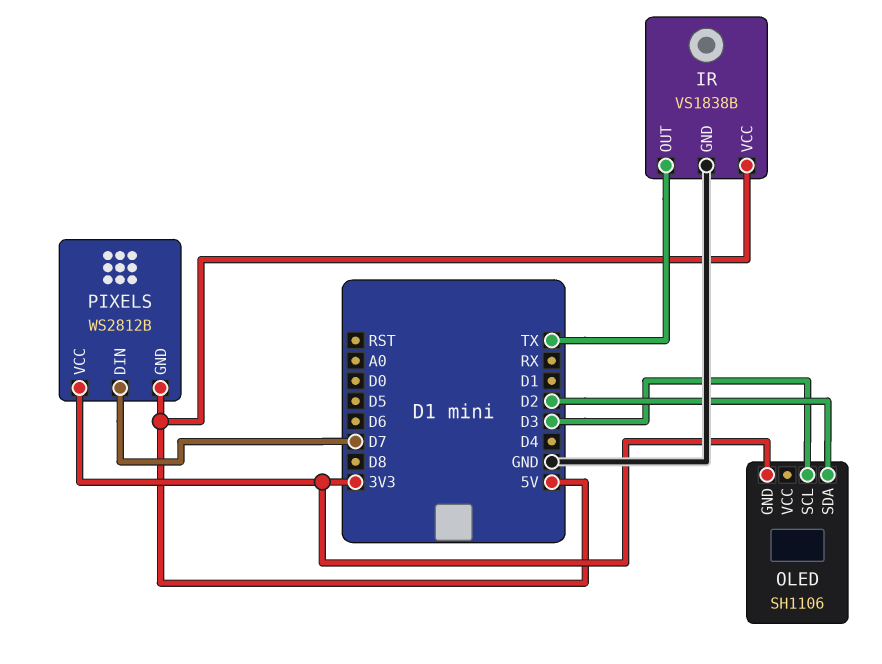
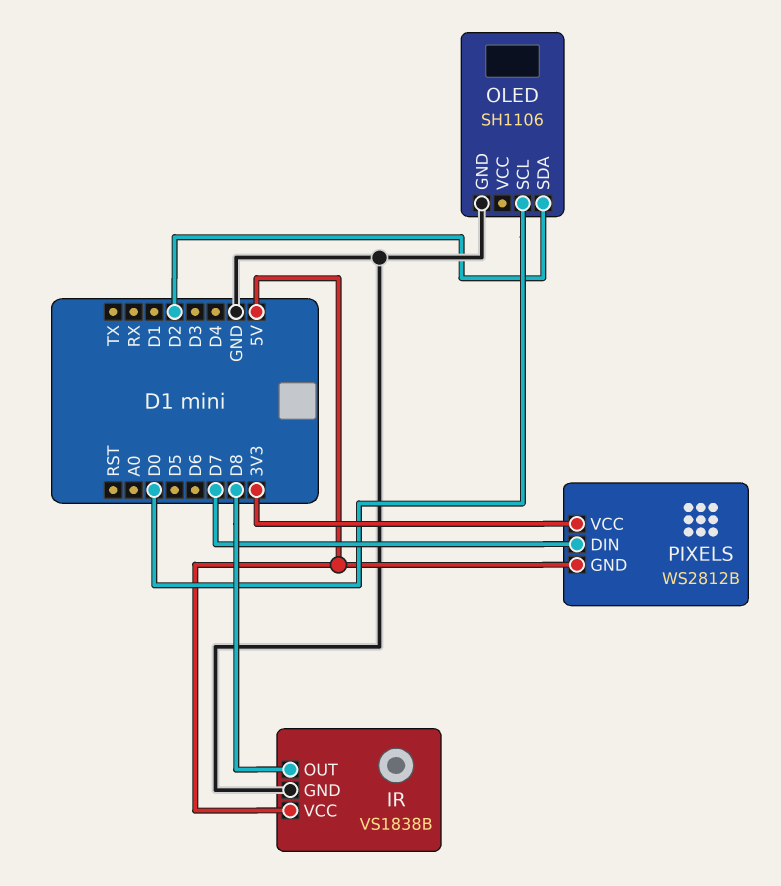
IR pin OUT: TX -> D8
OLED pin GND: 3V3 -> GND
OLED pin SCL: D3 -> D0

